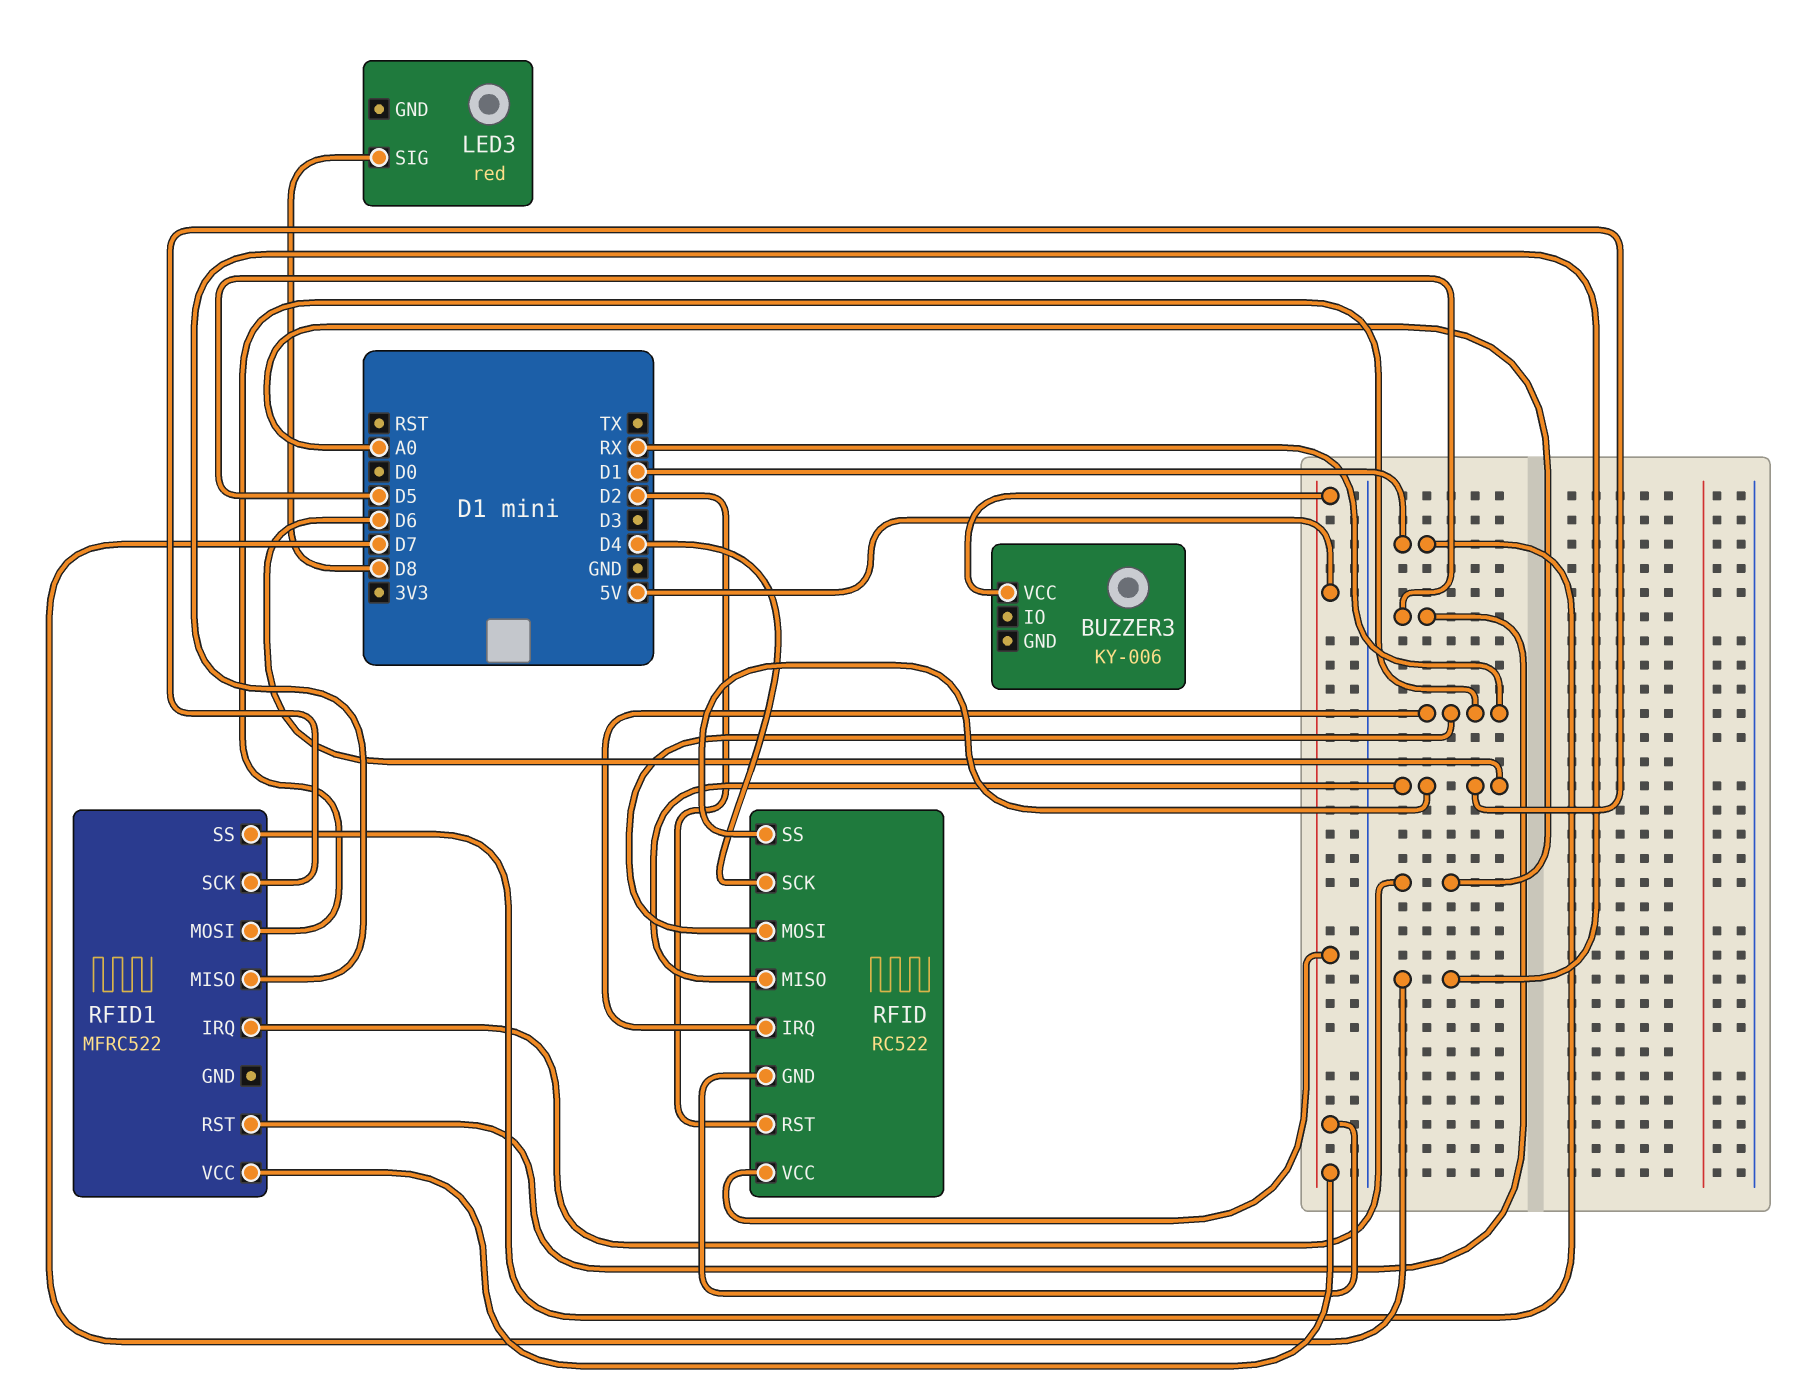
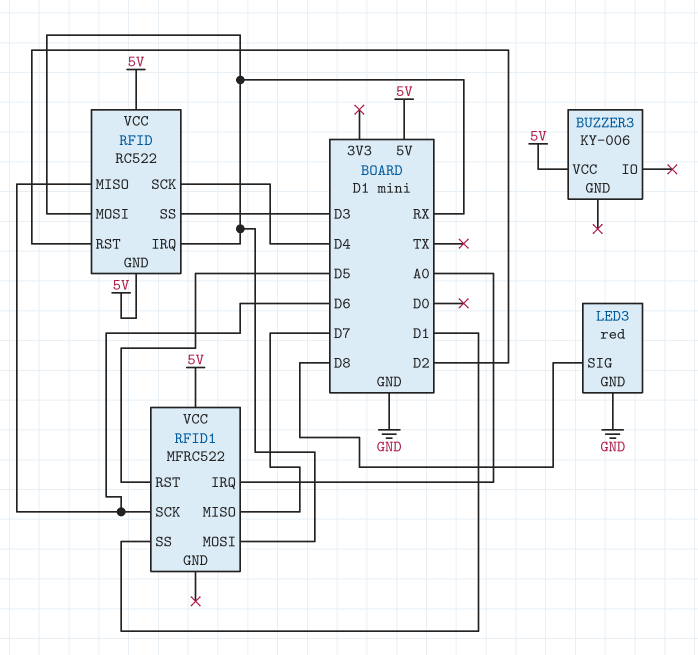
LED3 pin GND: none -> GND
RFID pin SS: D6 -> D3

